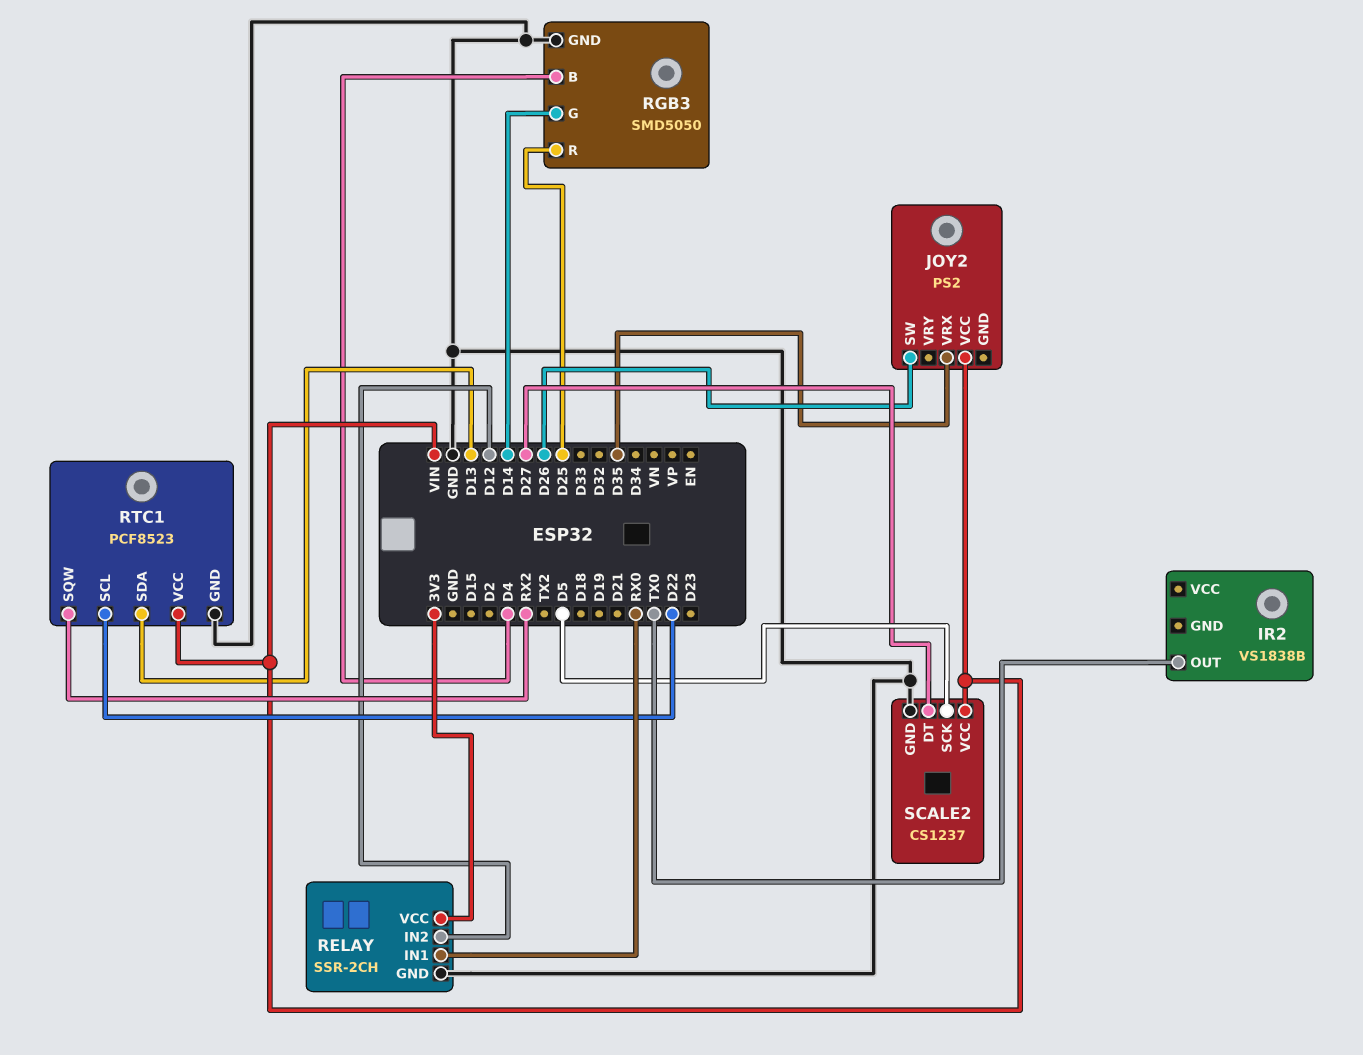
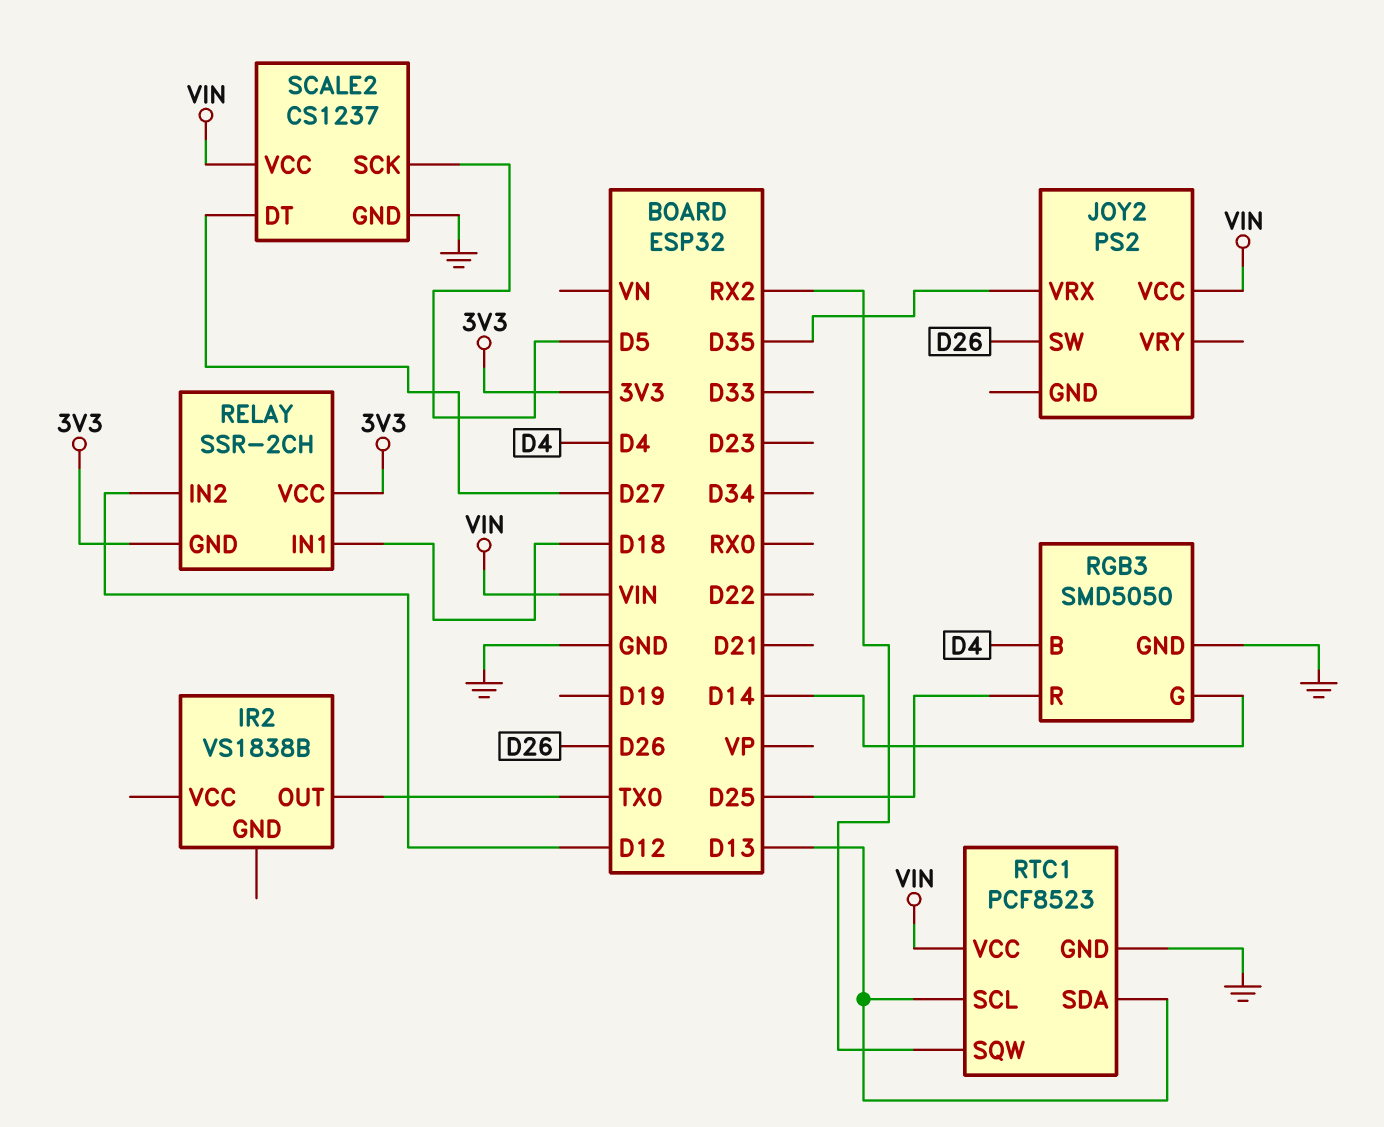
RELAY pin GND: GND -> 3V3
RELAY pin IN1: RX0 -> D18
RTC1 pin SCL: D22 -> D13

